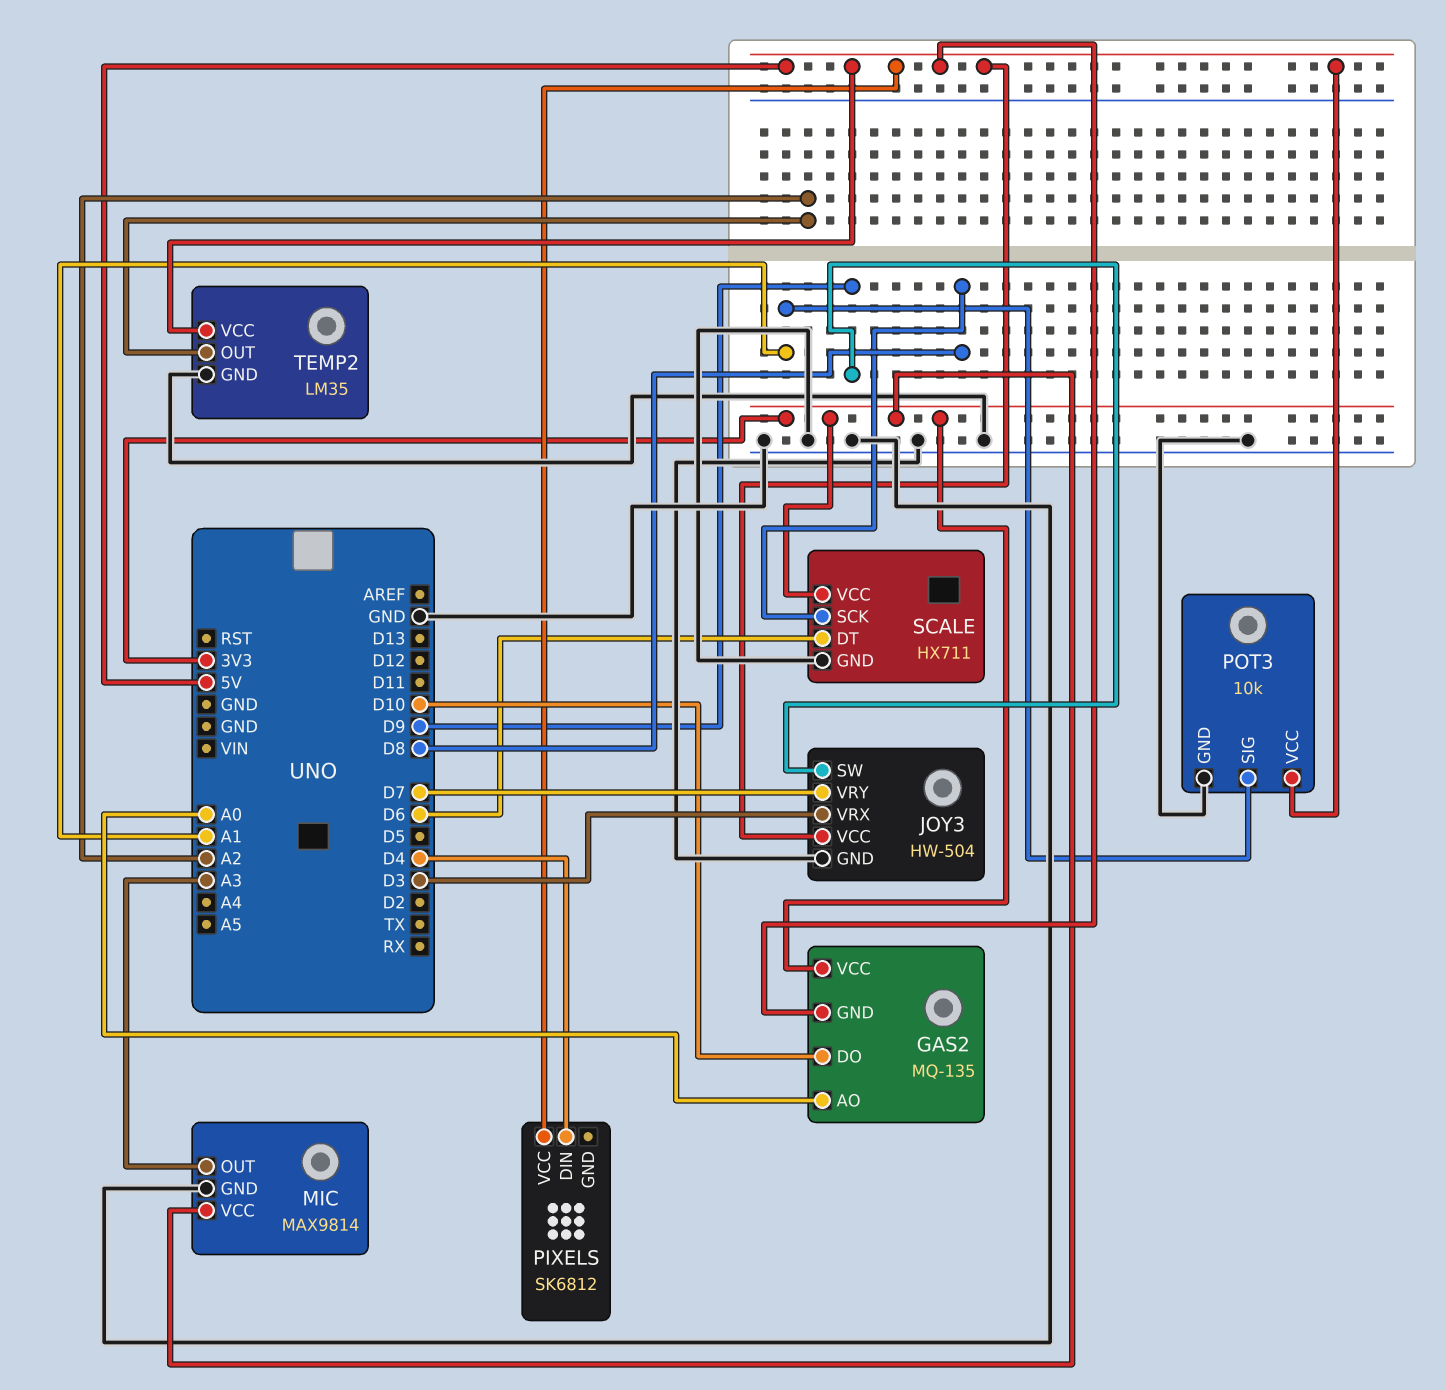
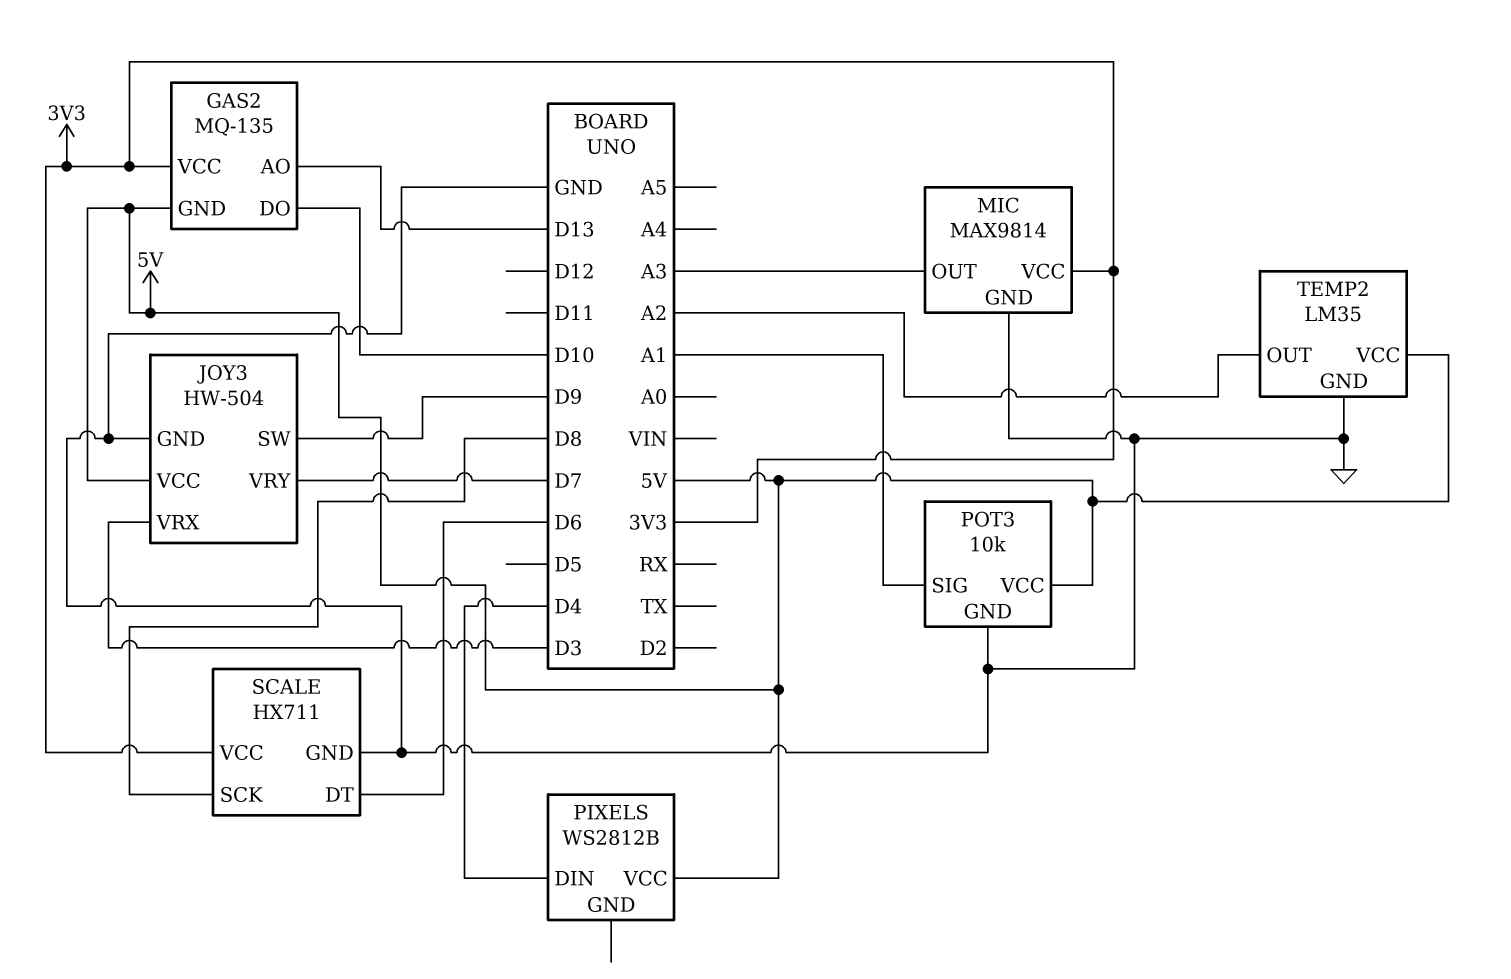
GAS2 pin AO: A0 -> D13
PIXELS: SK6812 -> WS2812B

